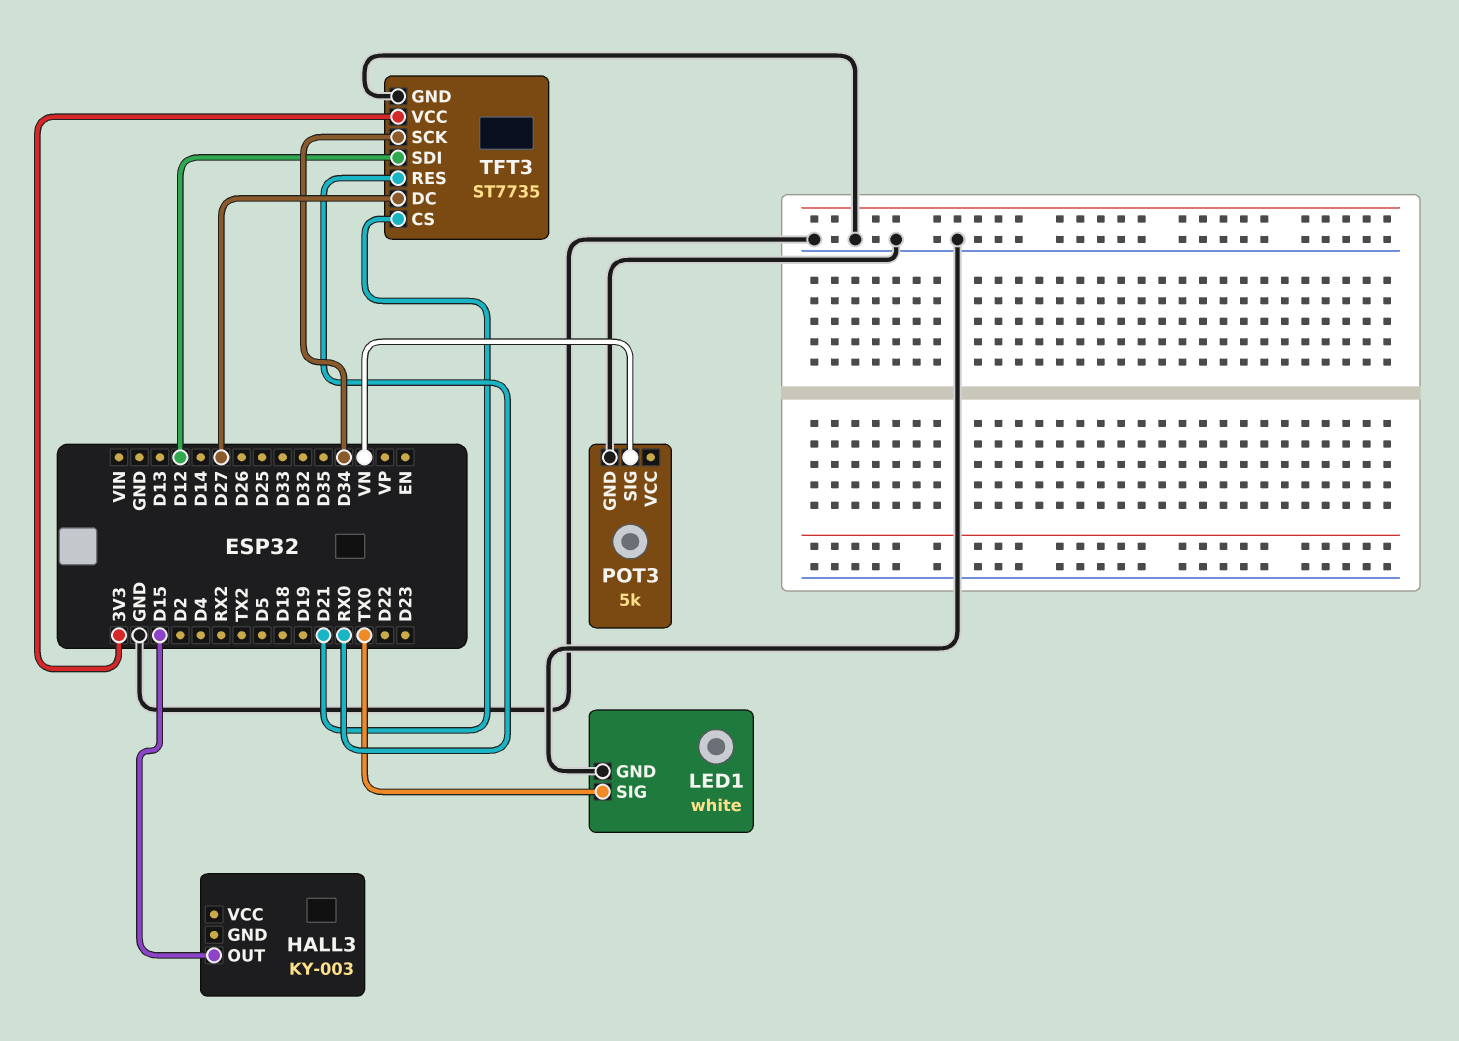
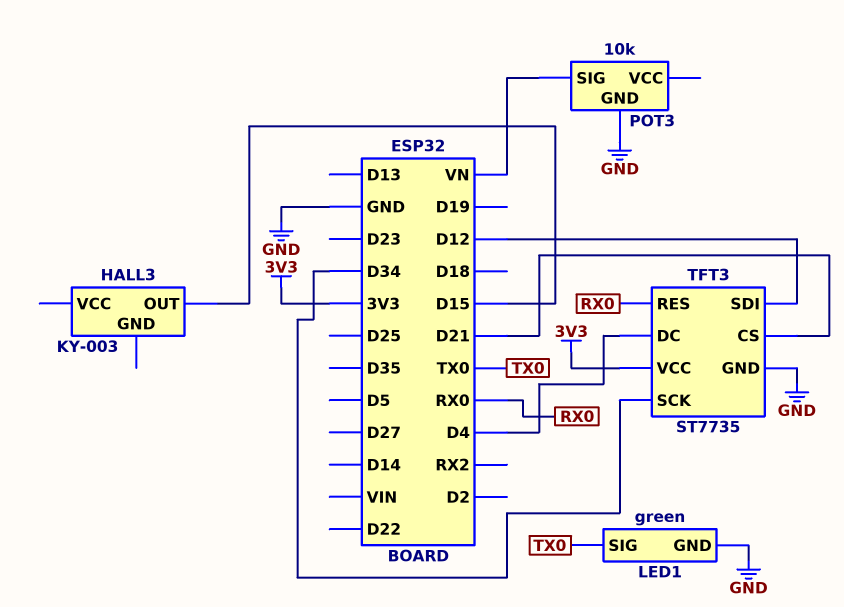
LED1: white -> green
POT3: 5k -> 10k
TFT3 pin DC: D27 -> D4

